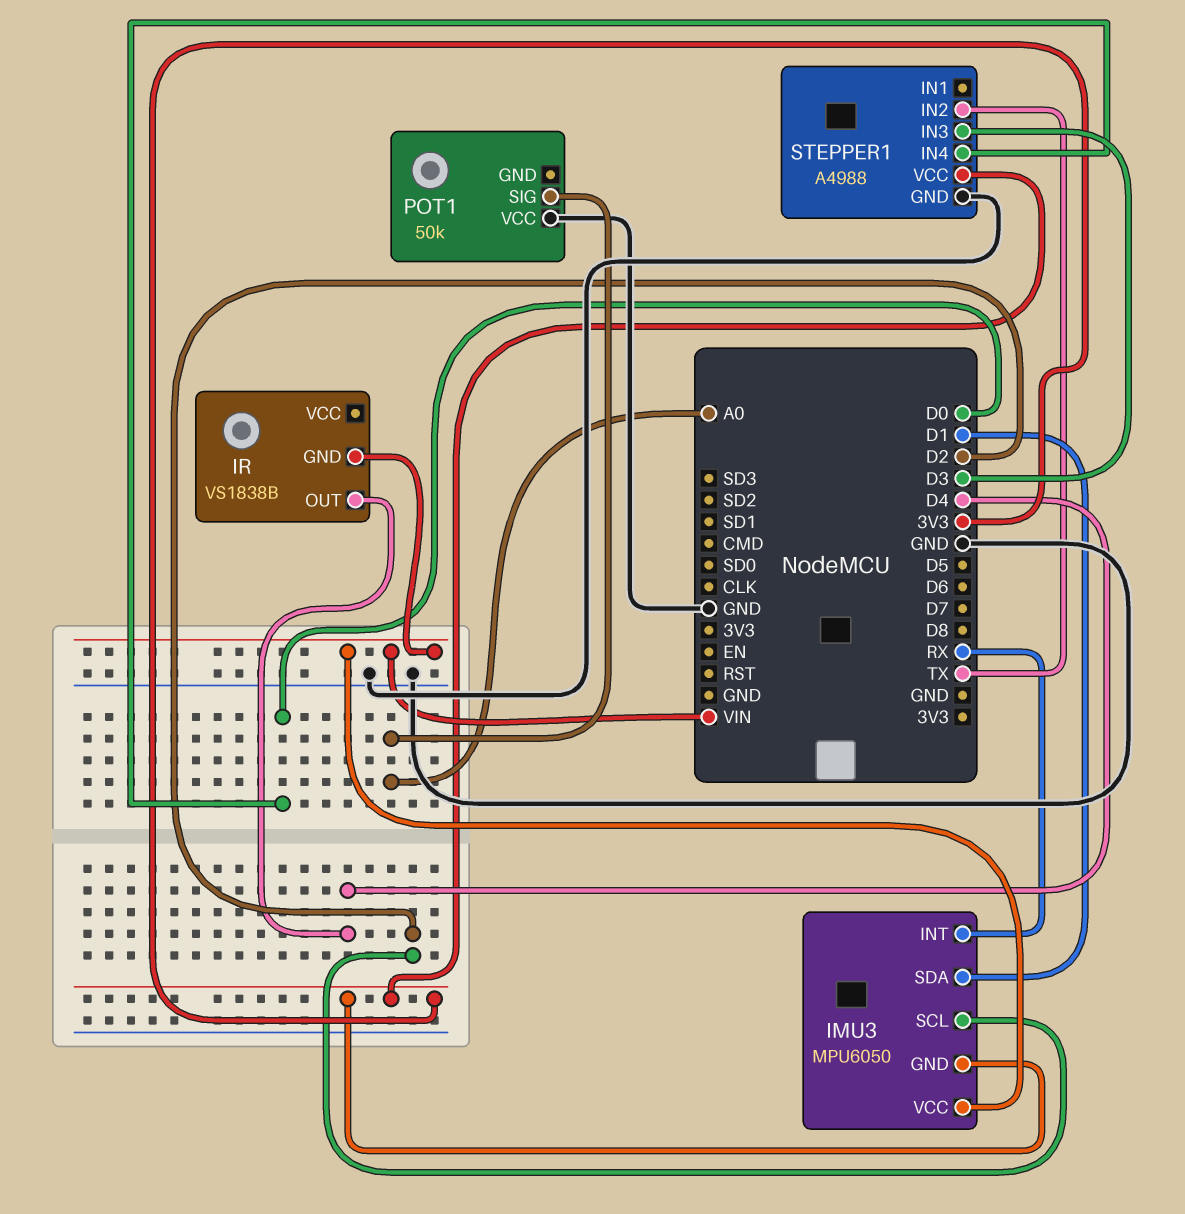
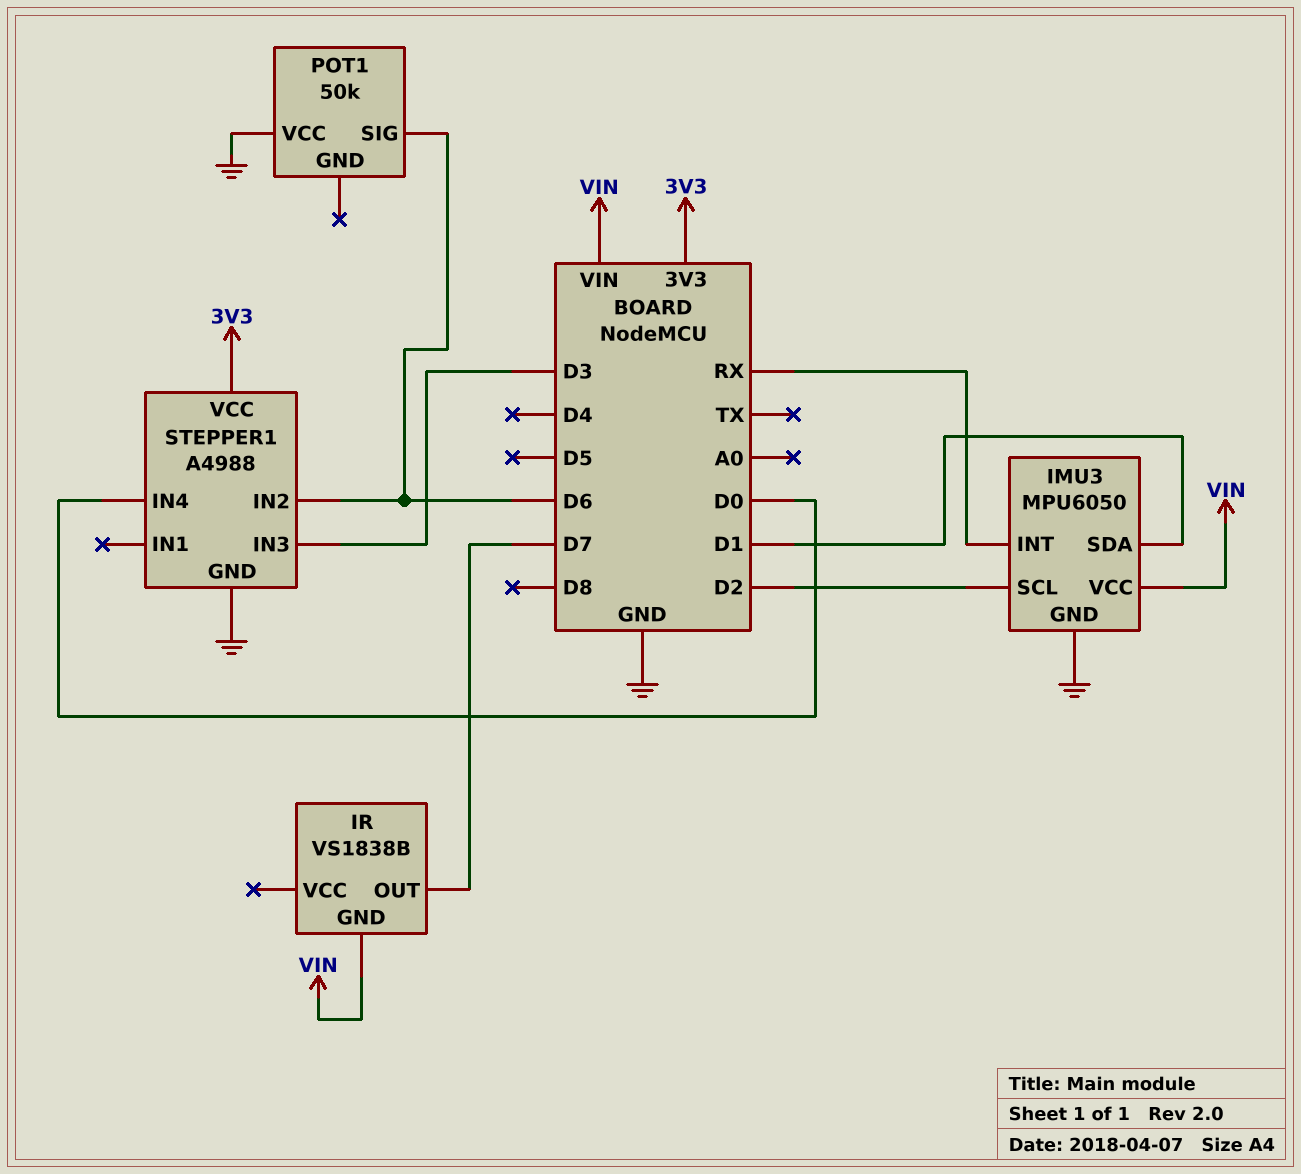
IMU3 pin GND: 3V3 -> GND
IR pin OUT: D4 -> D7
POT1 pin SIG: A0 -> D6
STEPPER1 pin IN2: TX -> D6

